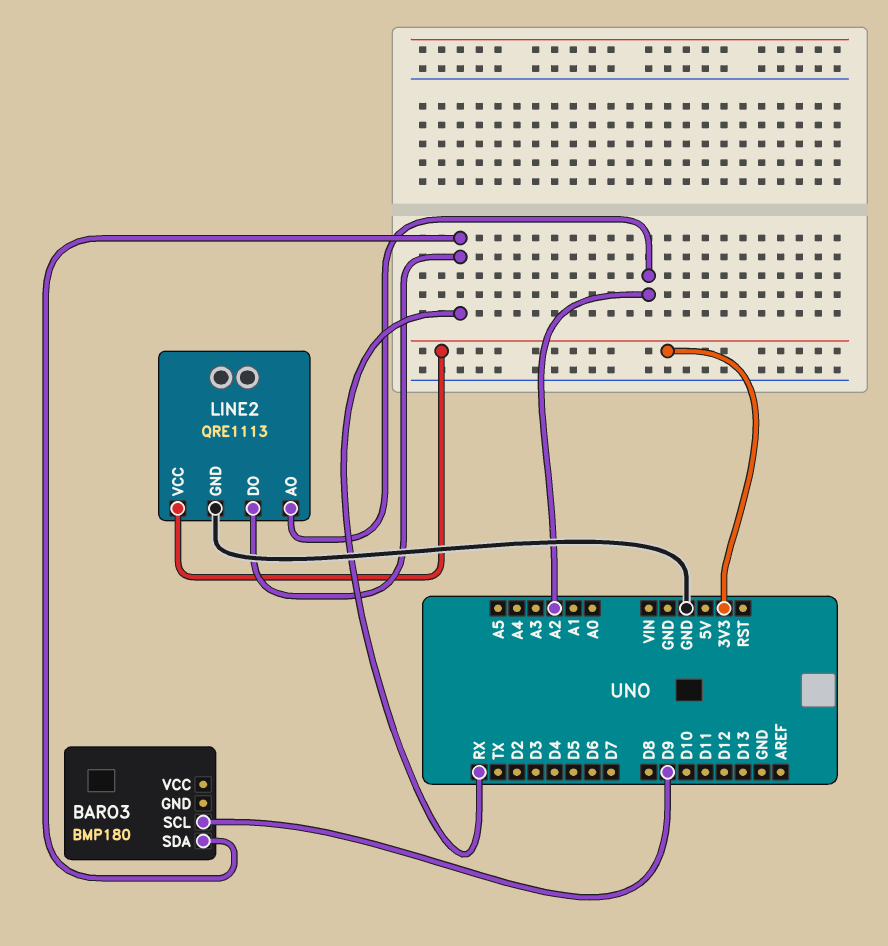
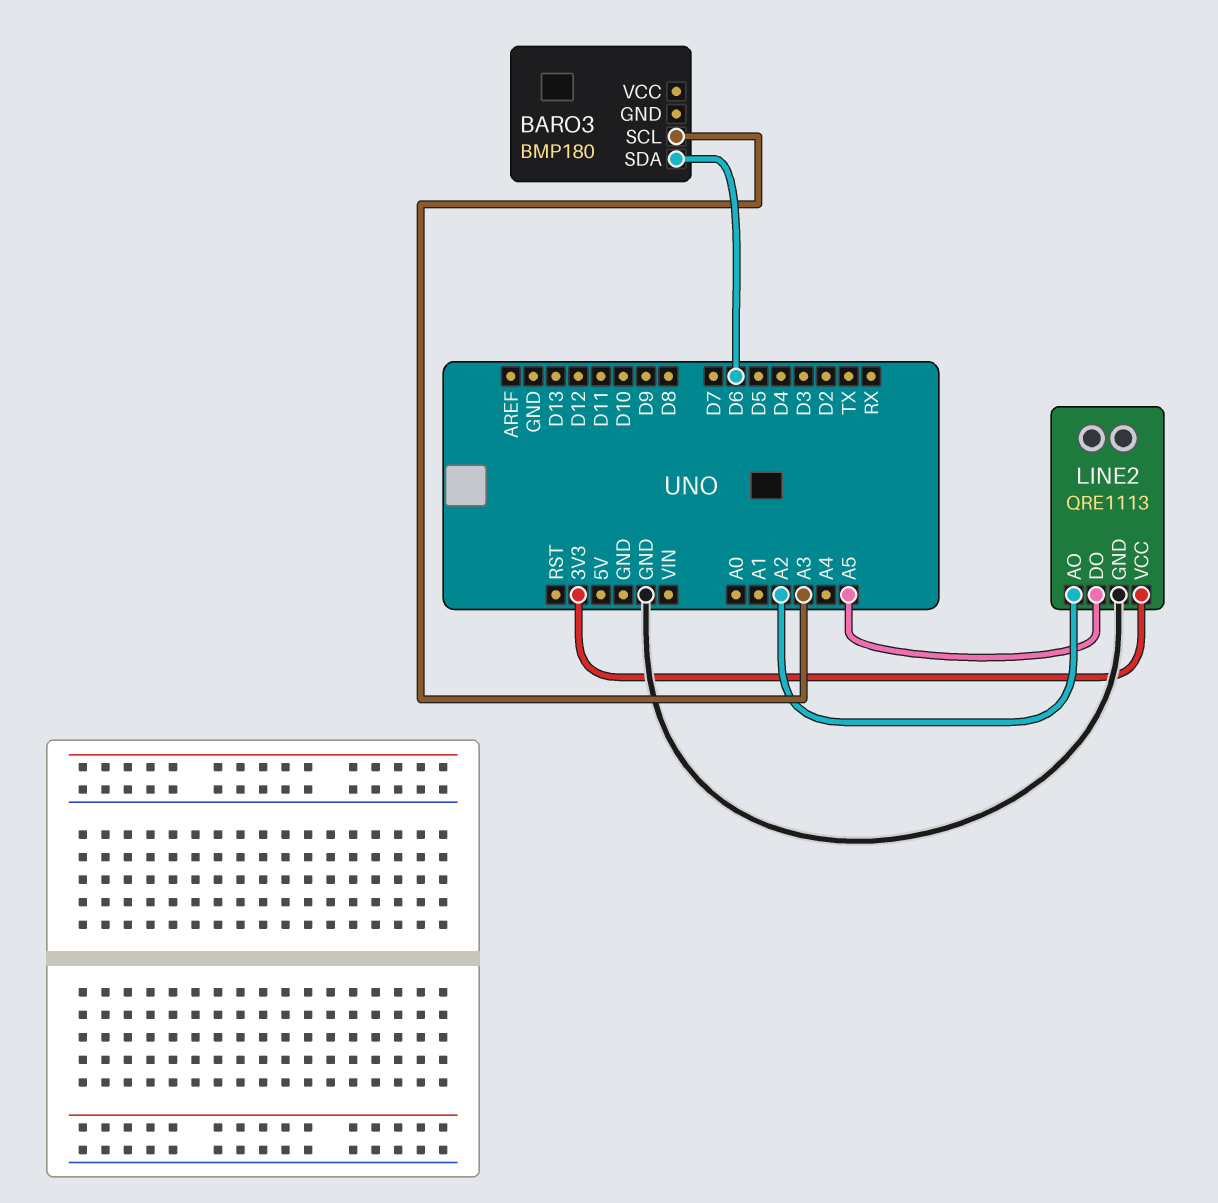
BARO3 pin SCL: D9 -> A3
BARO3 pin SDA: RX -> D6
LINE2 pin DO: RX -> A5

